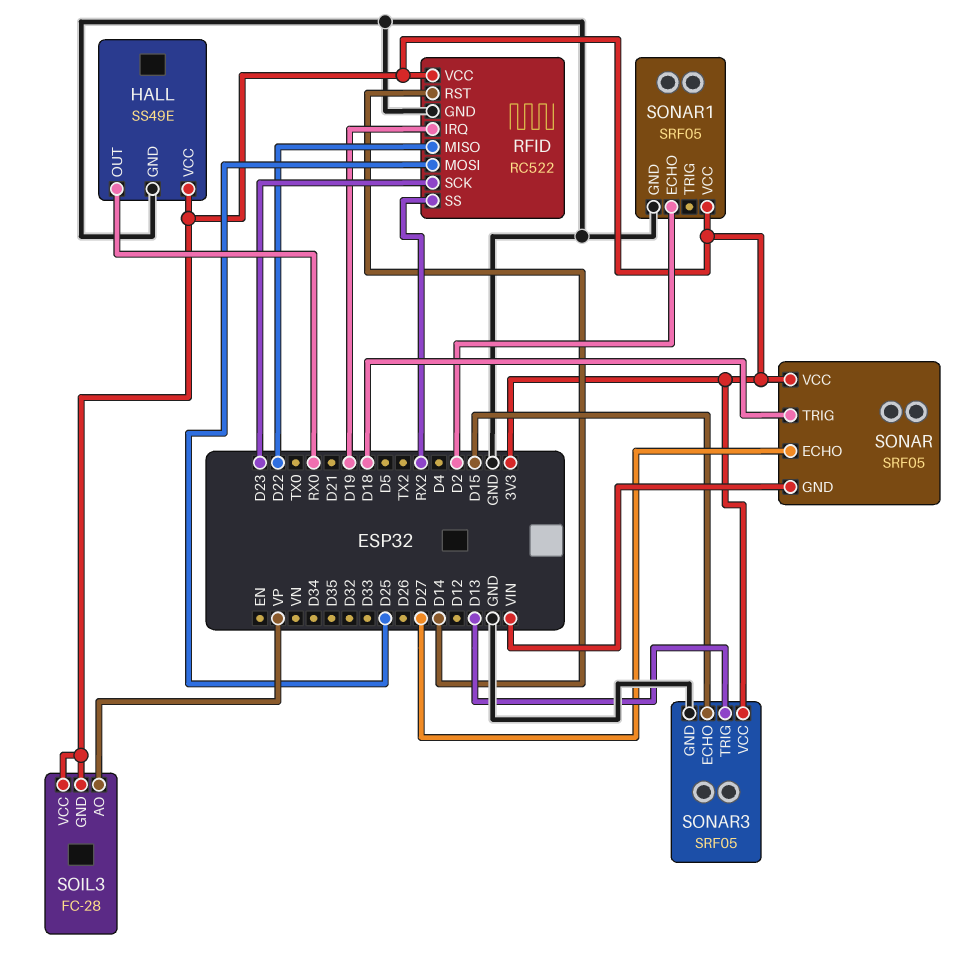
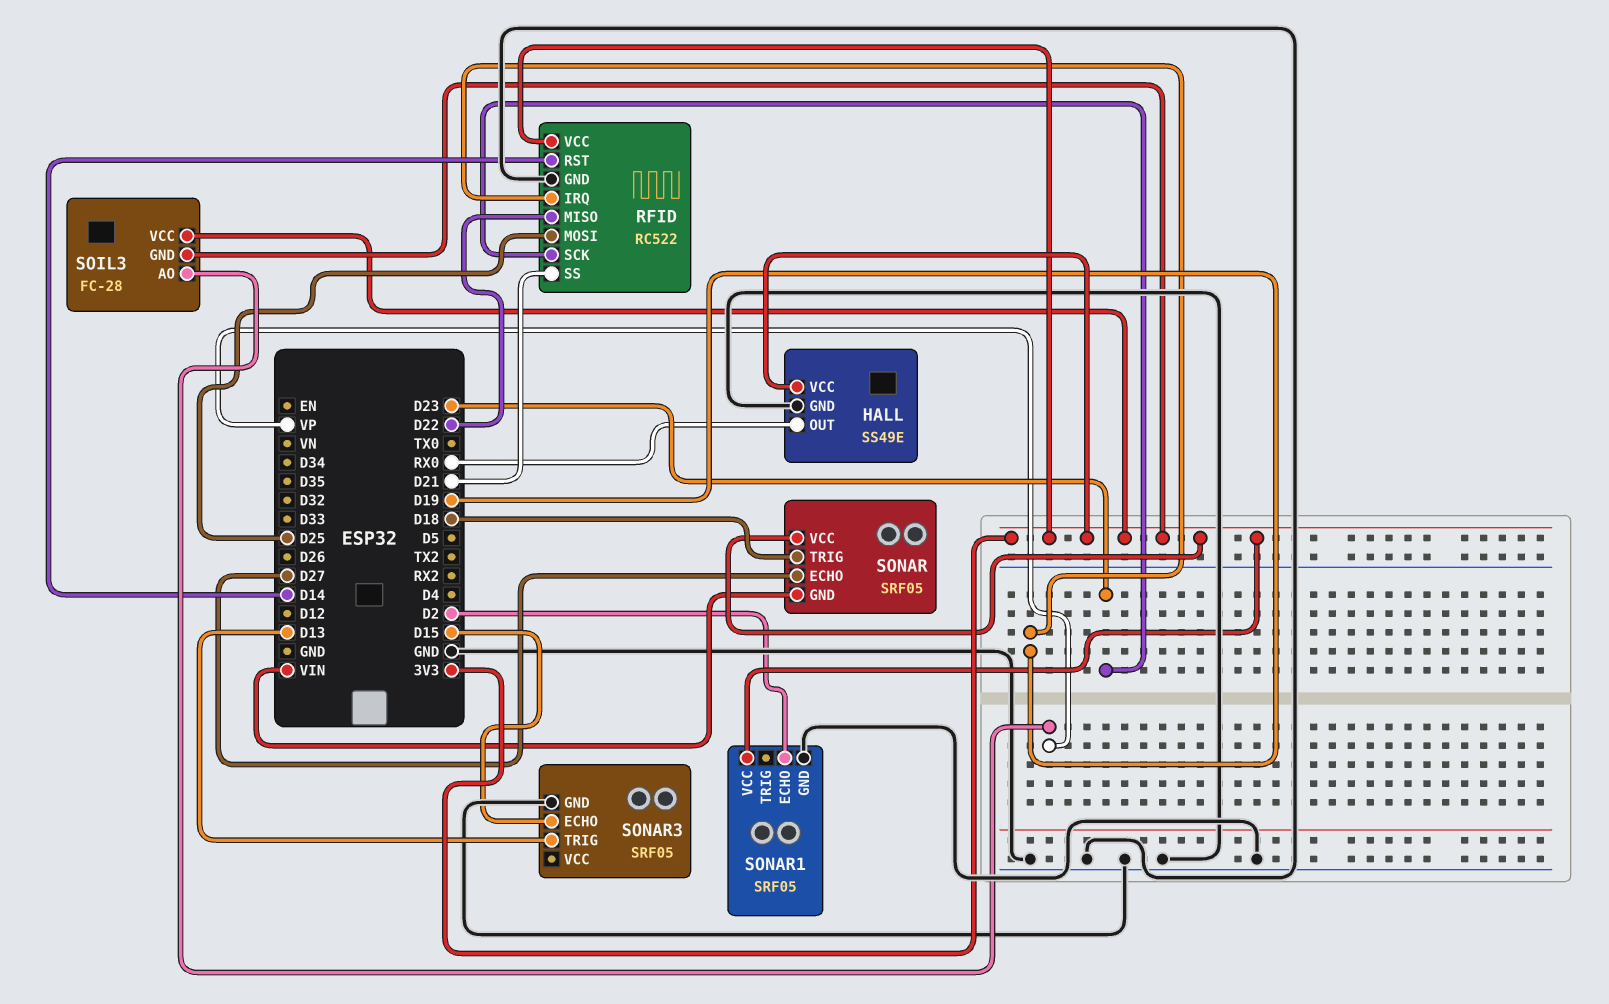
RFID pin SS: RX2 -> D21
SONAR3 pin VCC: 3V3 -> none

